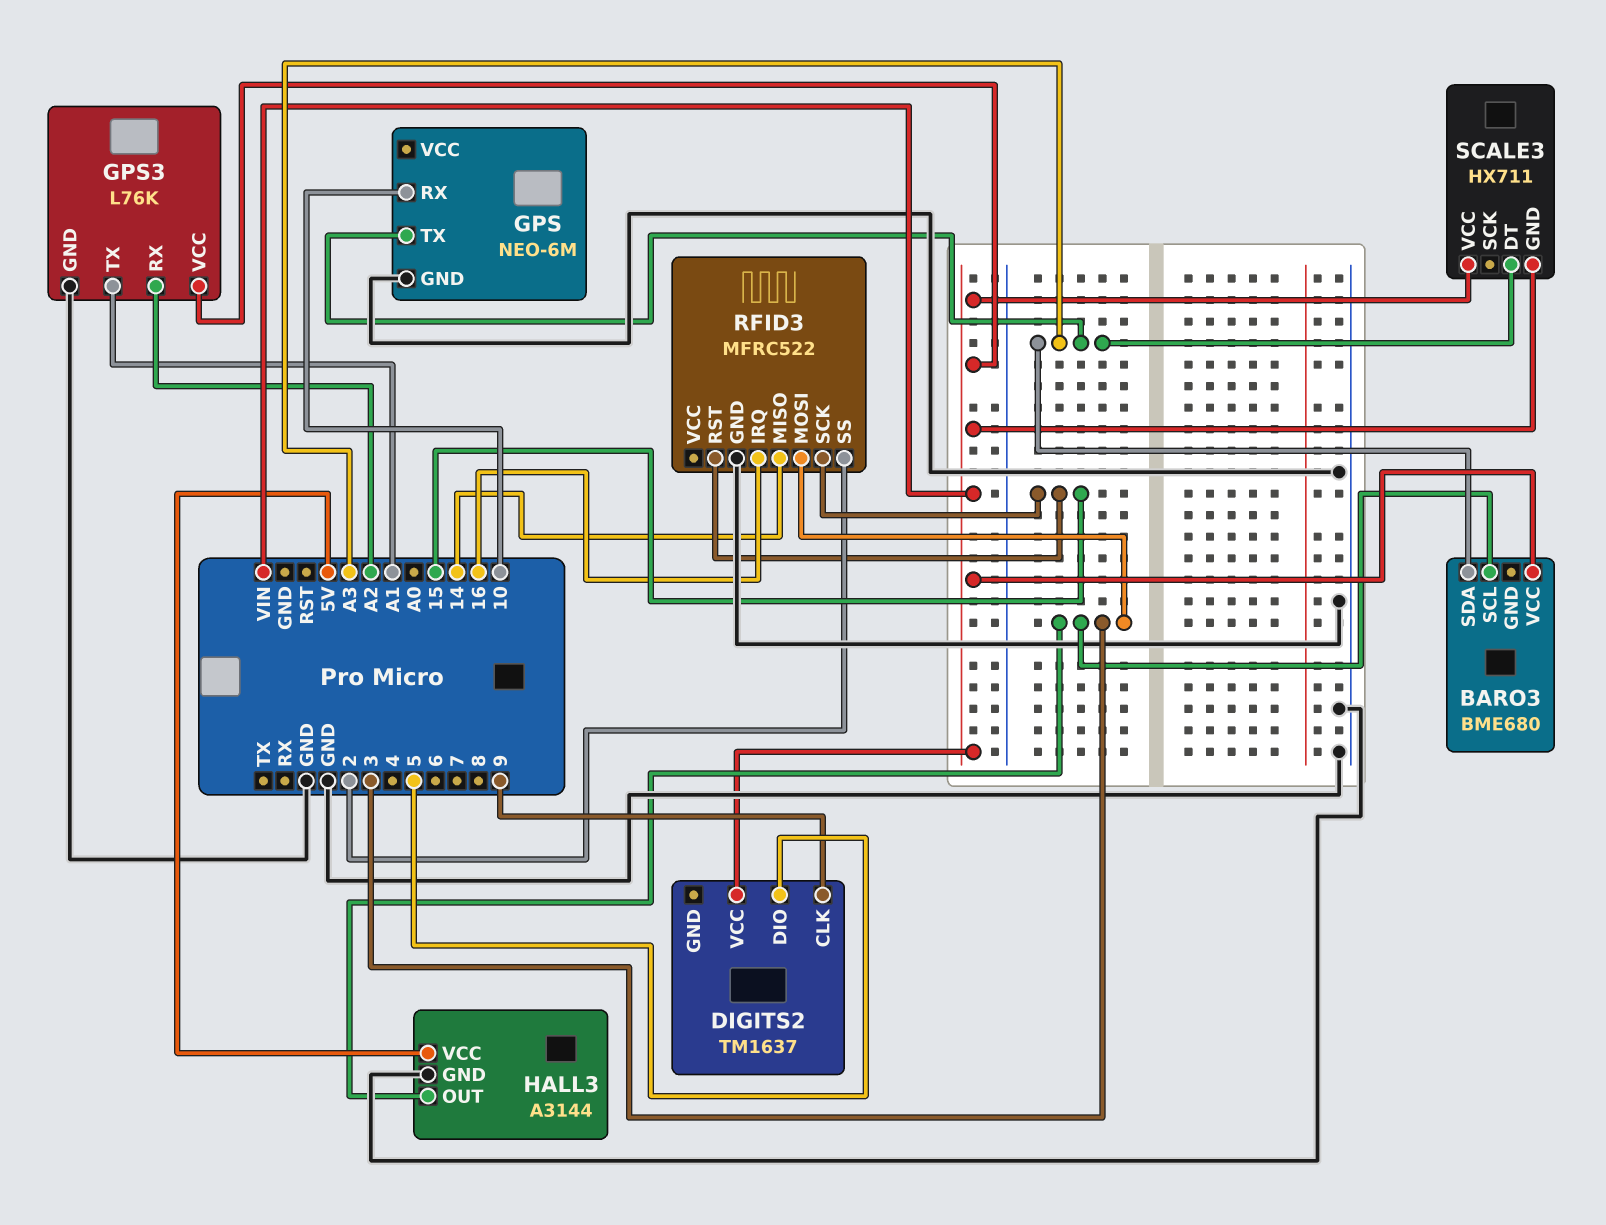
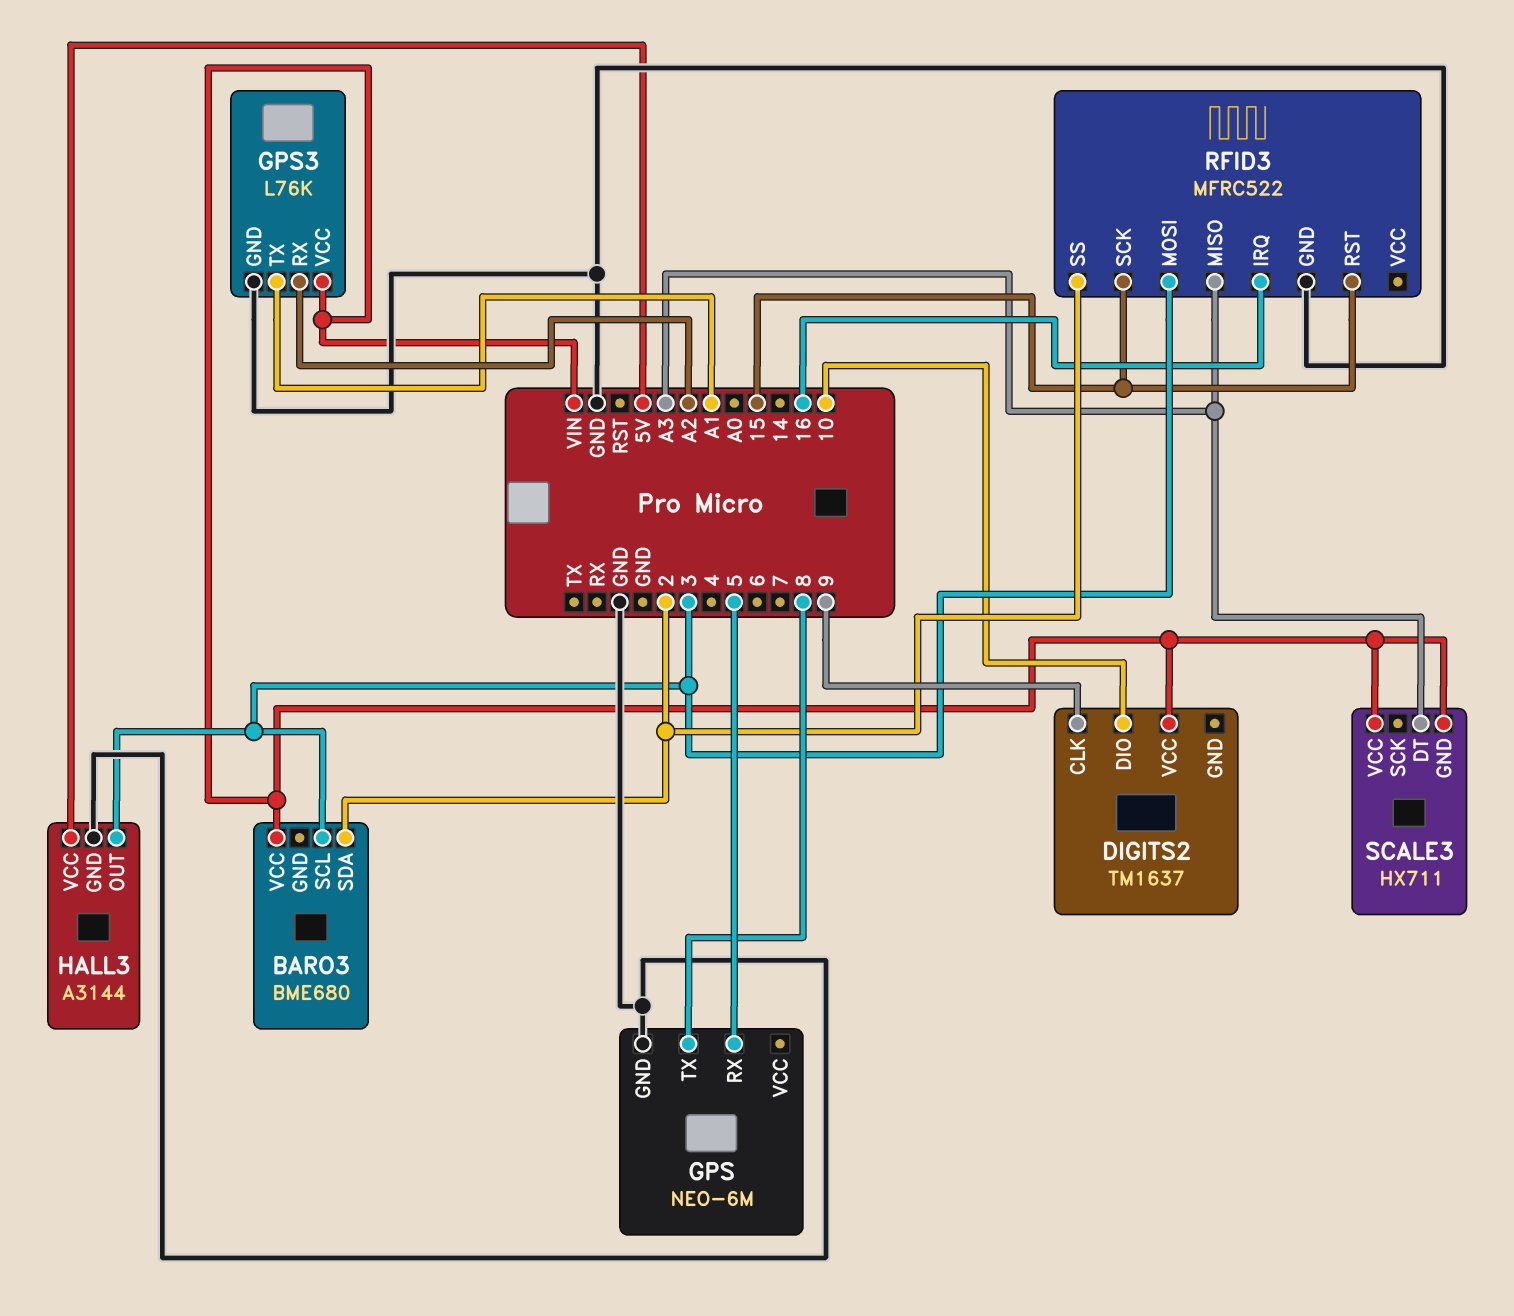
BARO3 pin SDA: A3 -> 2
DIGITS2 pin DIO: 5 -> 10
GPS pin RX: 10 -> 5
GPS pin TX: A3 -> 8
RFID3 pin MISO: 14 -> A3

